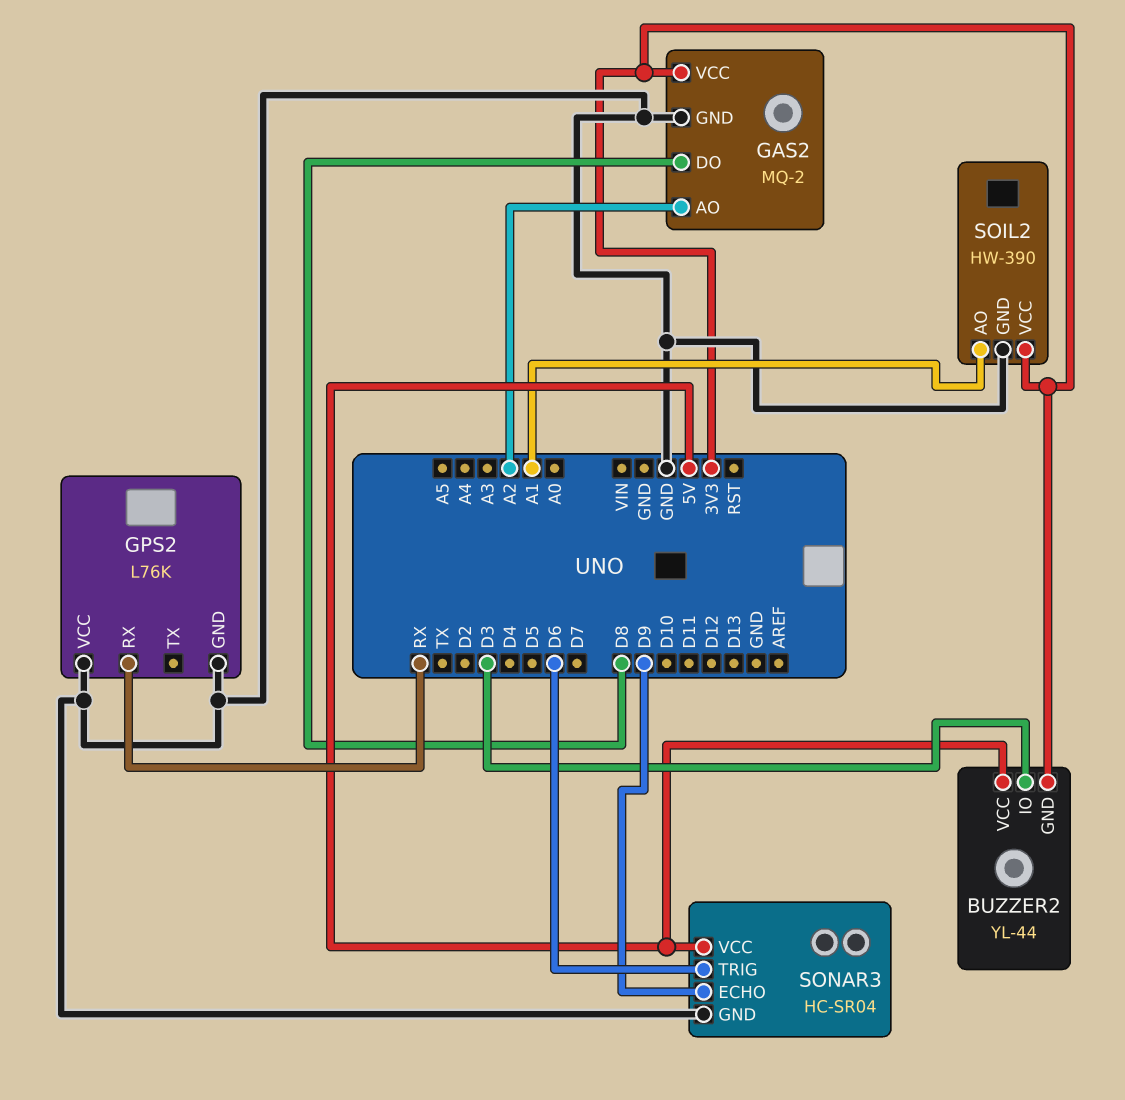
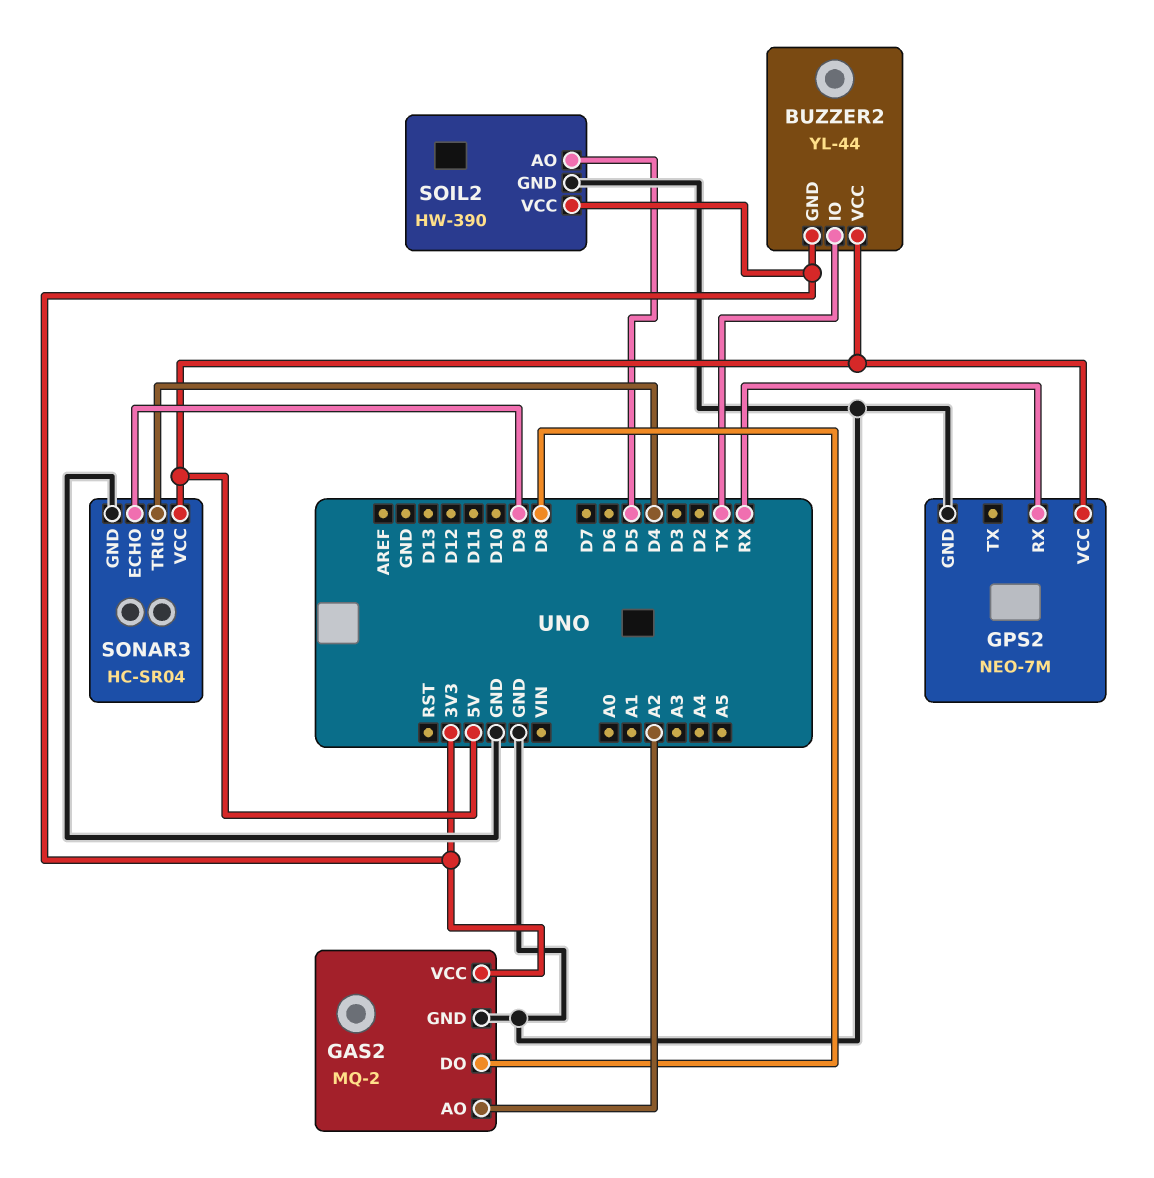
BUZZER2 pin IO: D3 -> TX
GPS2: L76K -> NEO-7M
GPS2 pin VCC: GND -> 5V
SOIL2 pin AO: A1 -> D5
SONAR3 pin TRIG: D6 -> D4

